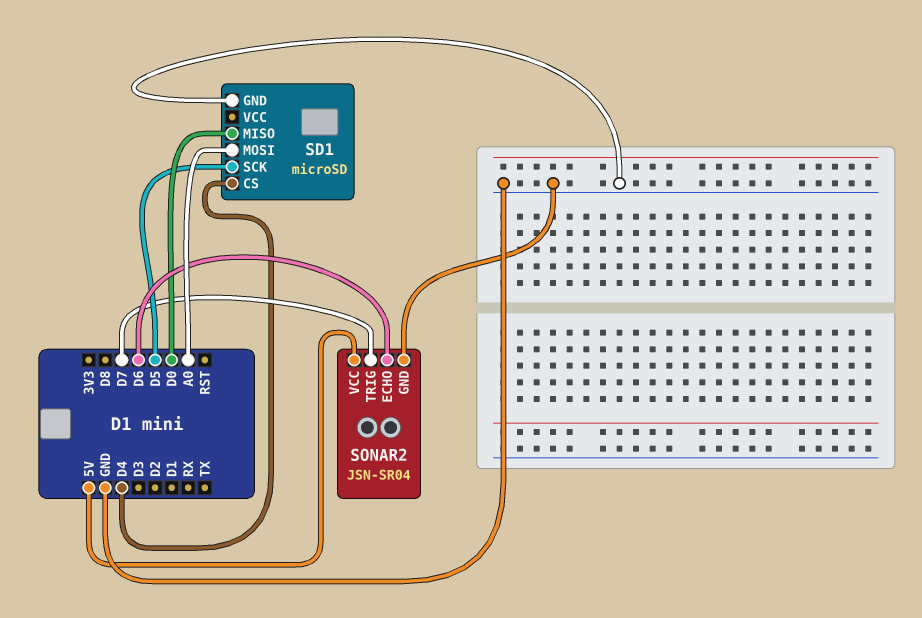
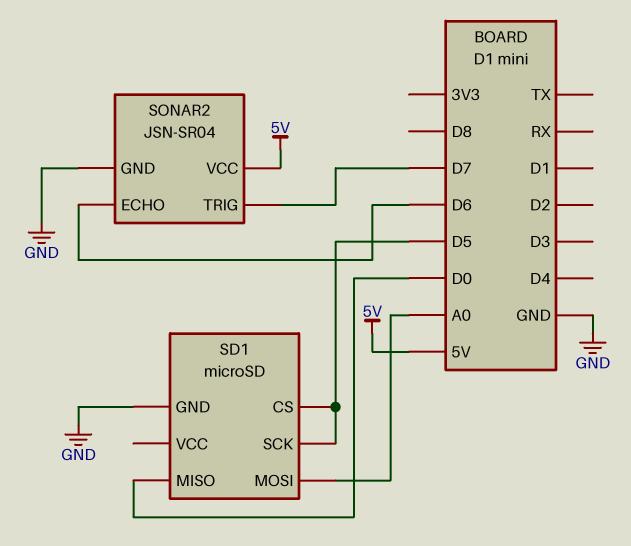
SD1 pin CS: D4 -> D5

